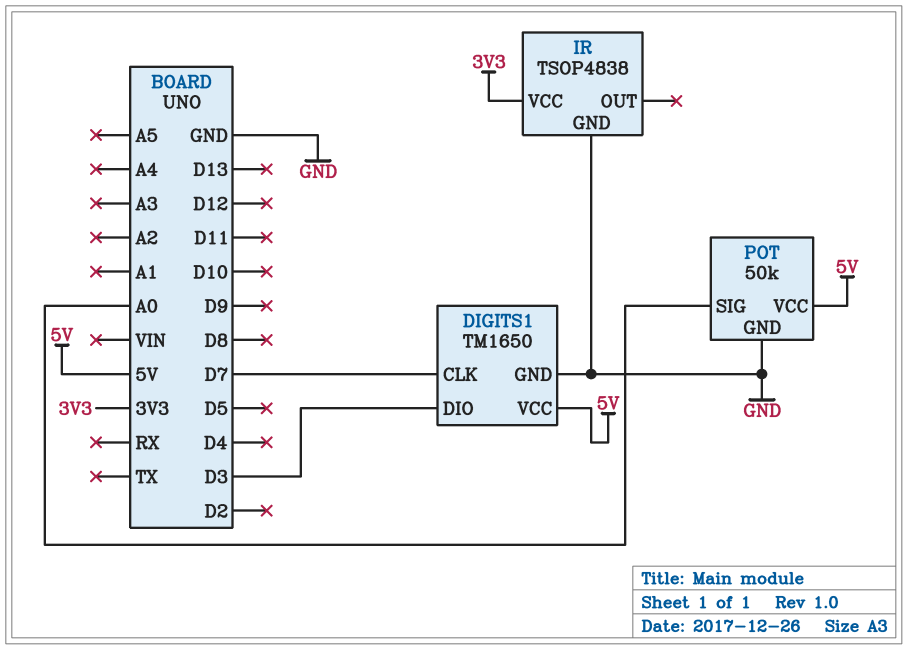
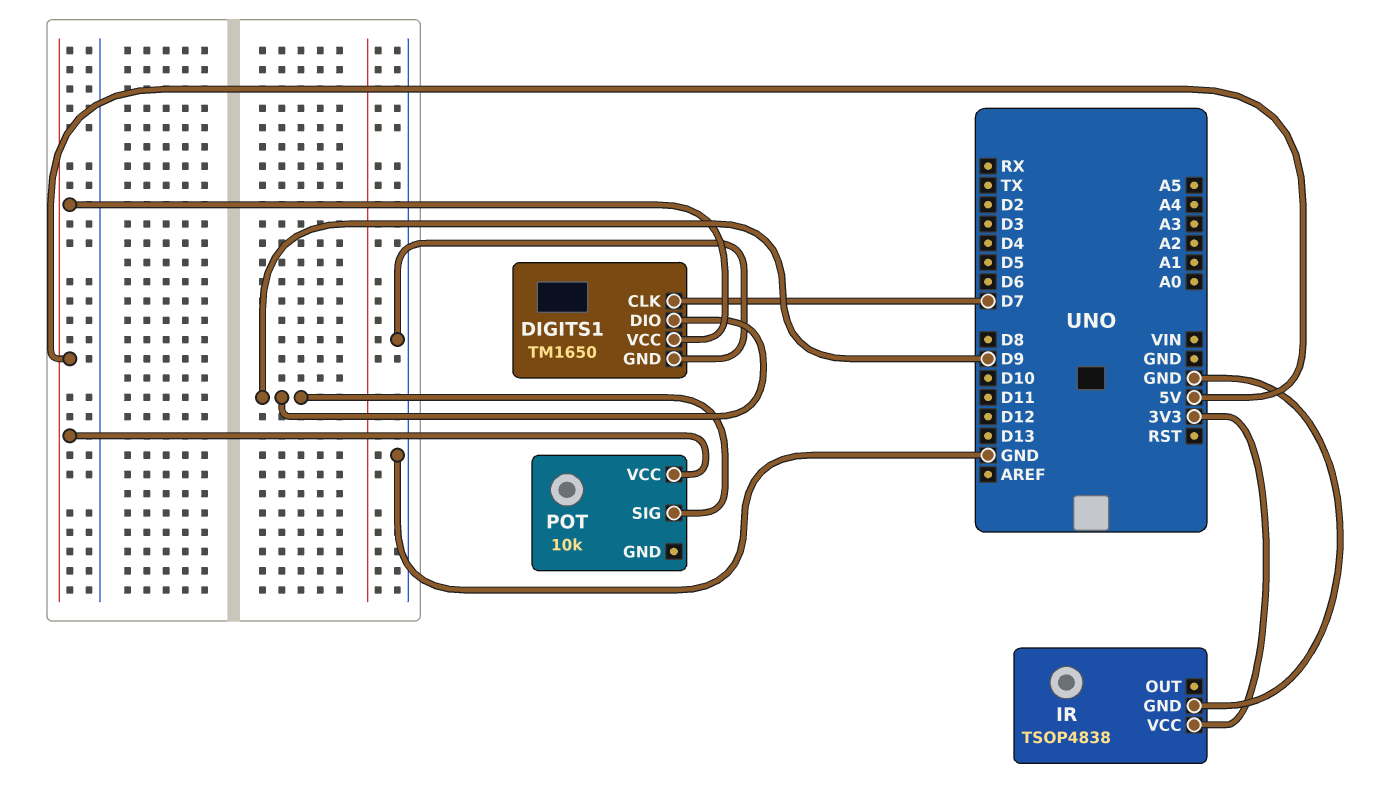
DIGITS1 pin DIO: D3 -> D9
POT: 50k -> 10k
POT pin GND: GND -> none
POT pin SIG: A0 -> D9

